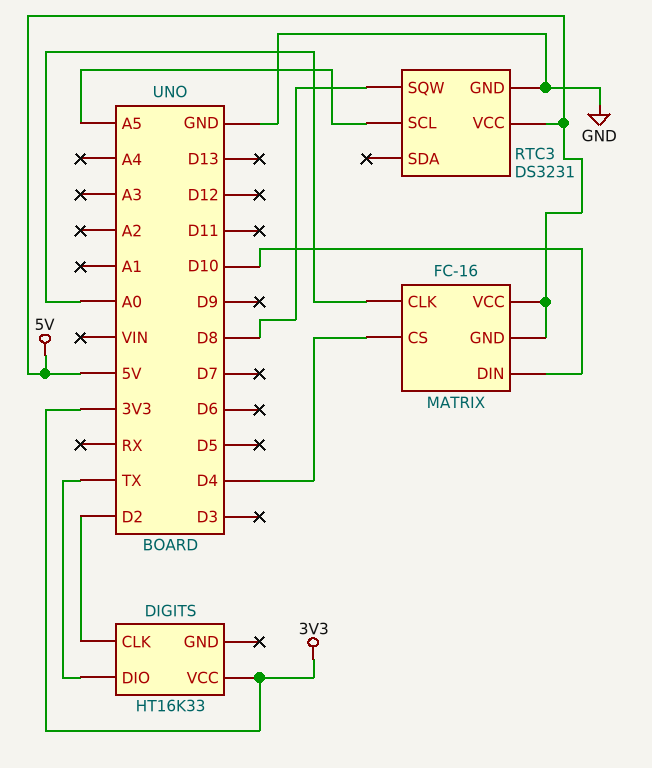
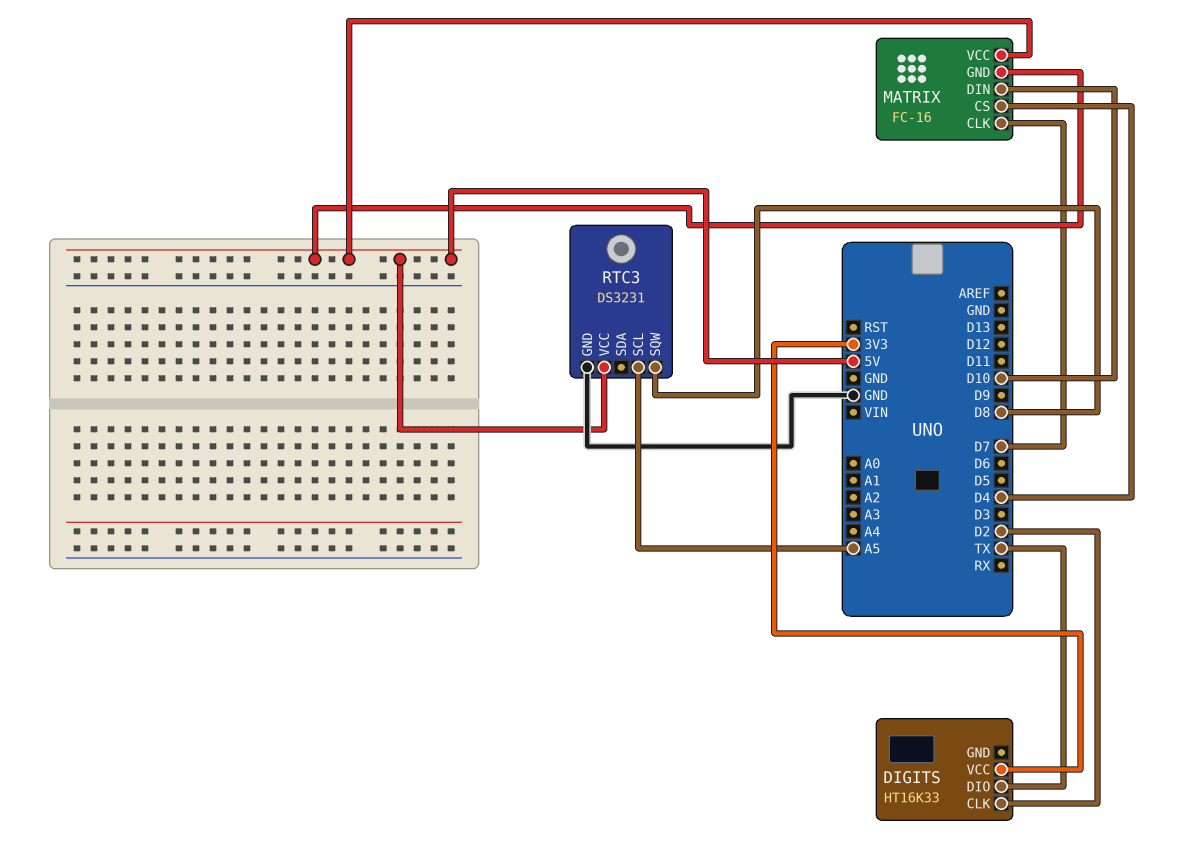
MATRIX pin CLK: A0 -> D7

